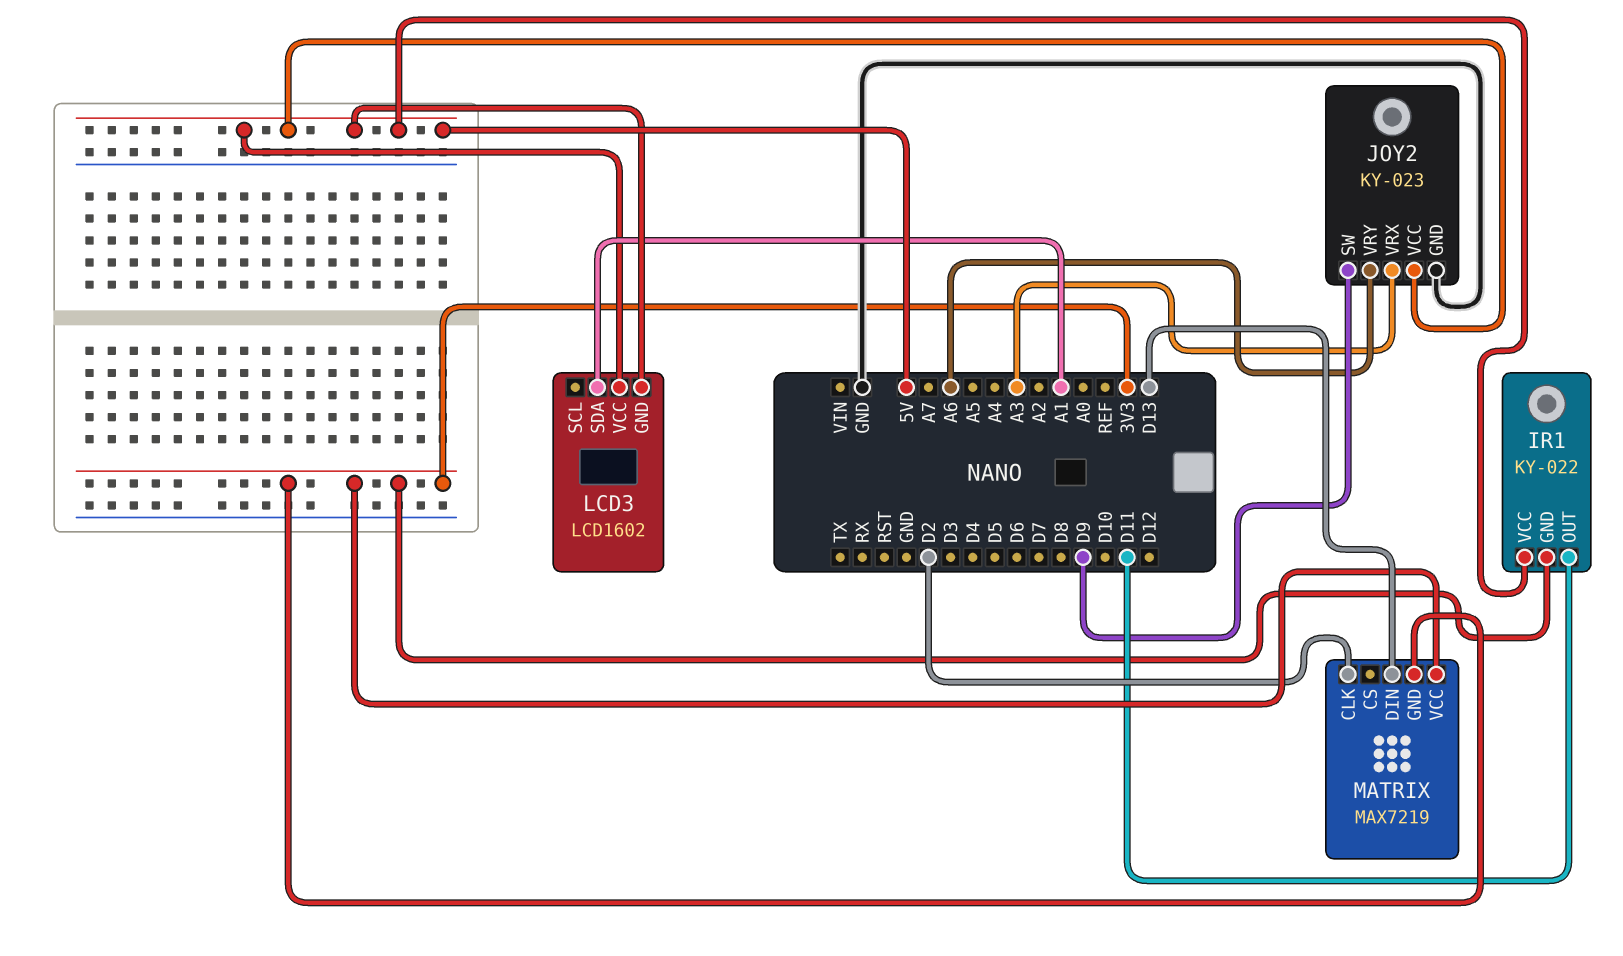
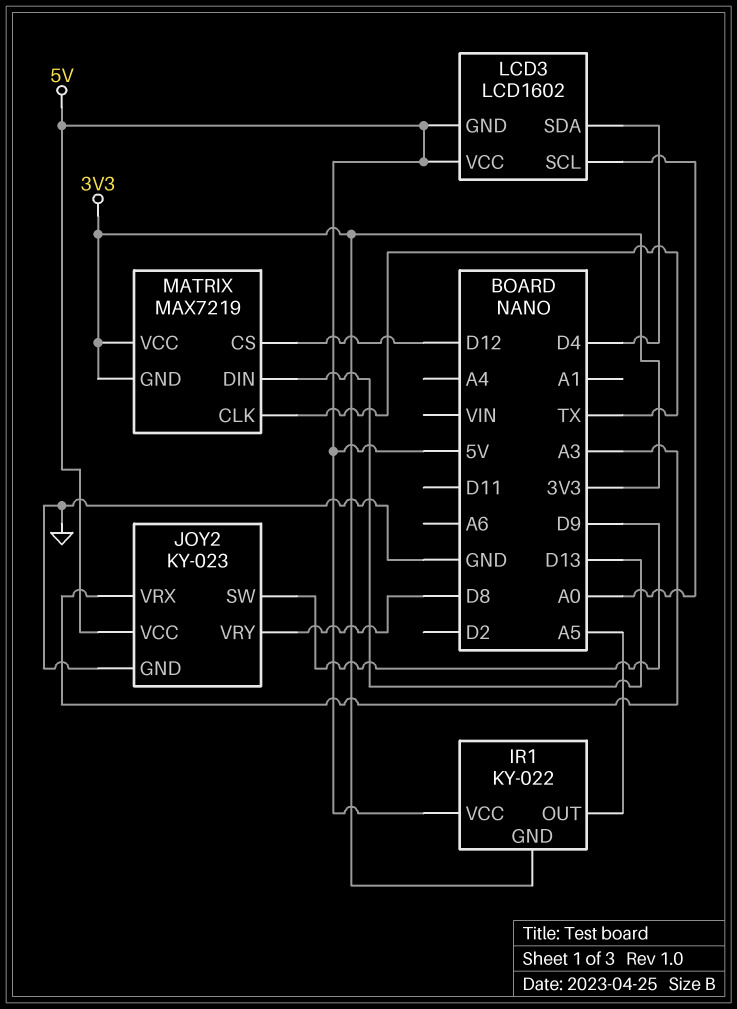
IR1 pin OUT: D11 -> A5
JOY2 pin VRY: A6 -> D8
LCD3 pin SCL: none -> A0
LCD3 pin SDA: A1 -> D4
MATRIX pin CLK: D2 -> TX
MATRIX pin CS: none -> D12

